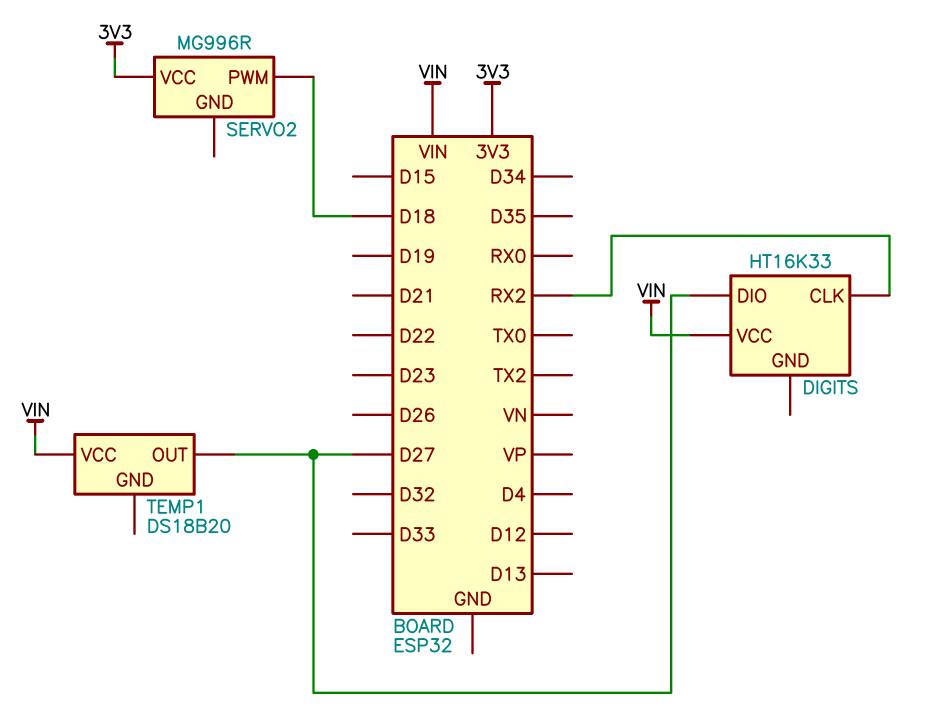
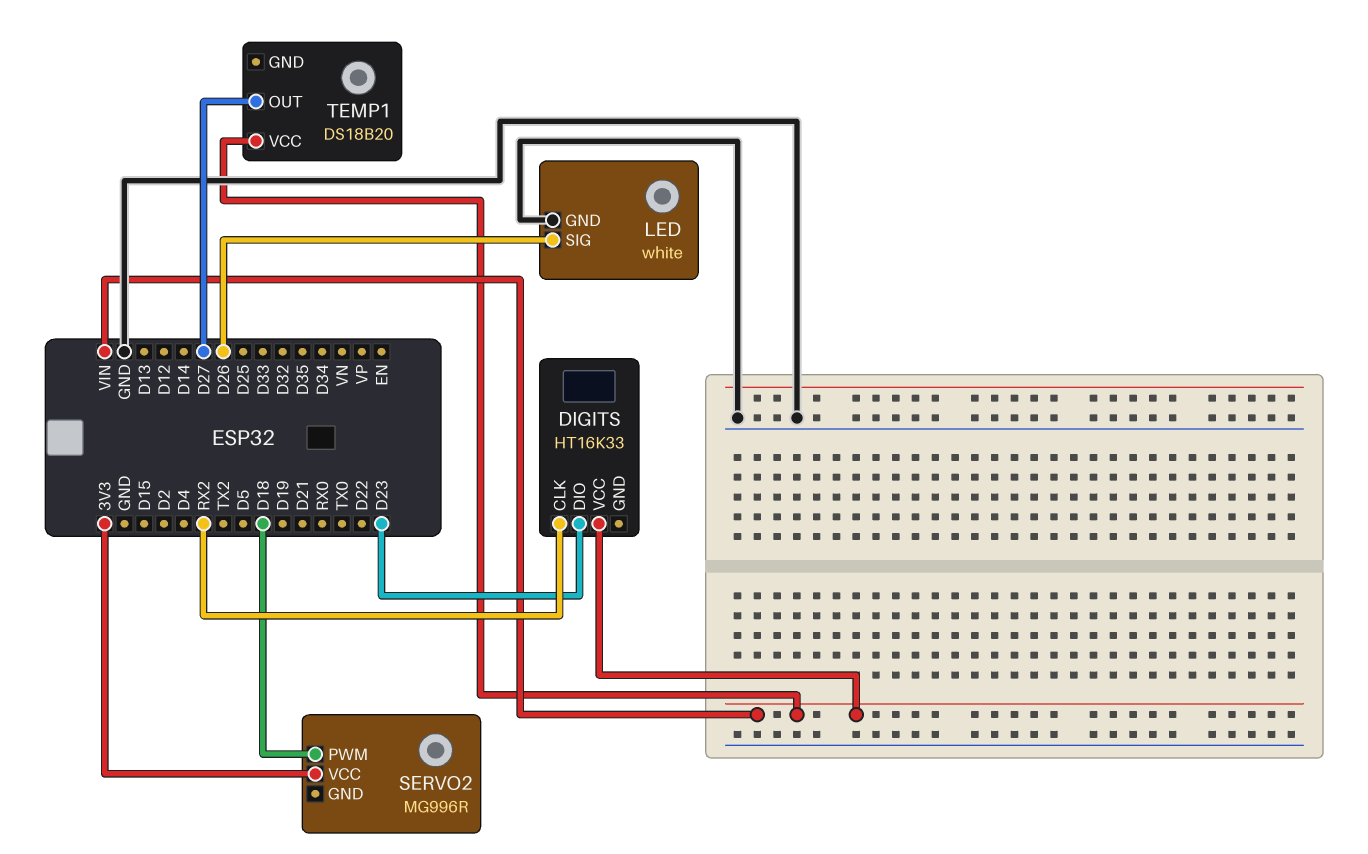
DIGITS pin DIO: D27 -> D23
LED: none -> white
LED pin GND: none -> GND
LED pin SIG: none -> D26

